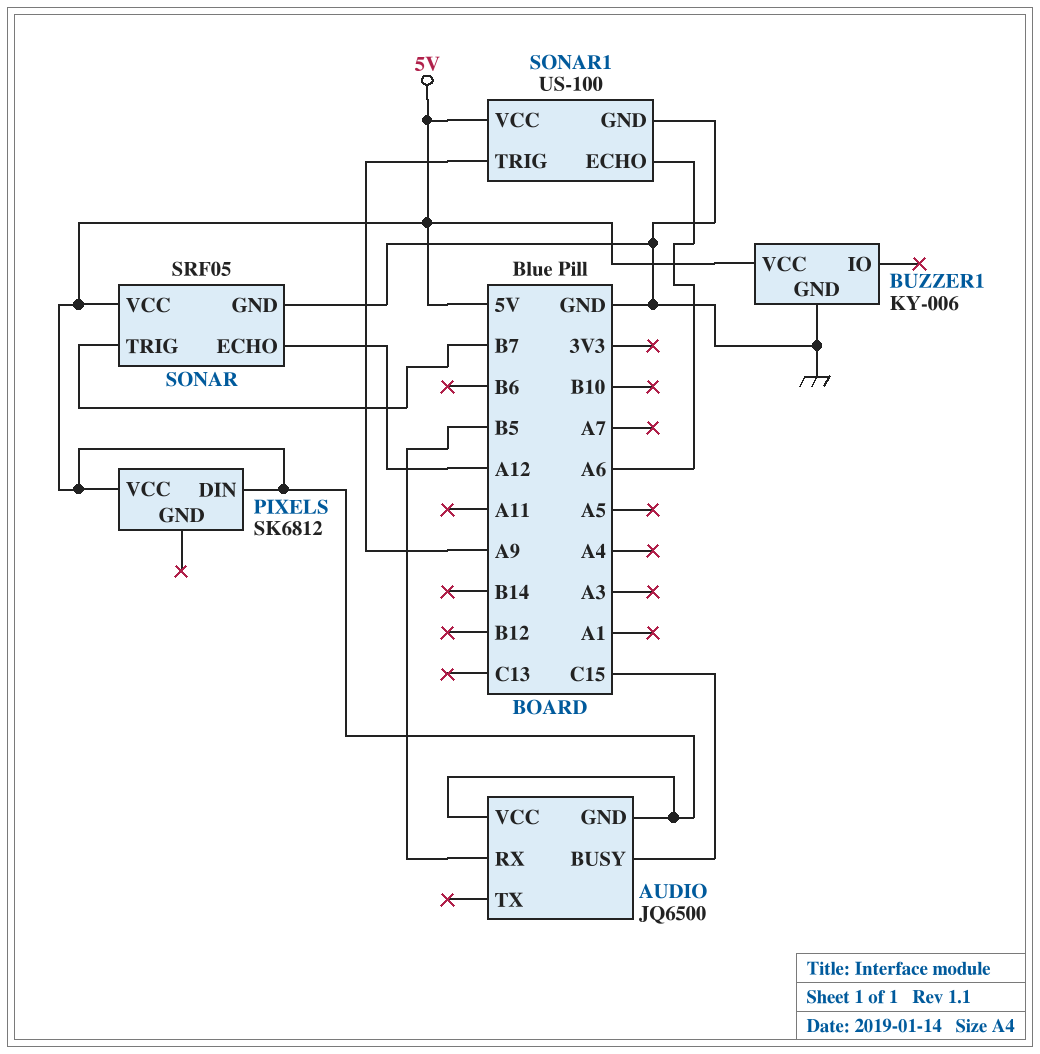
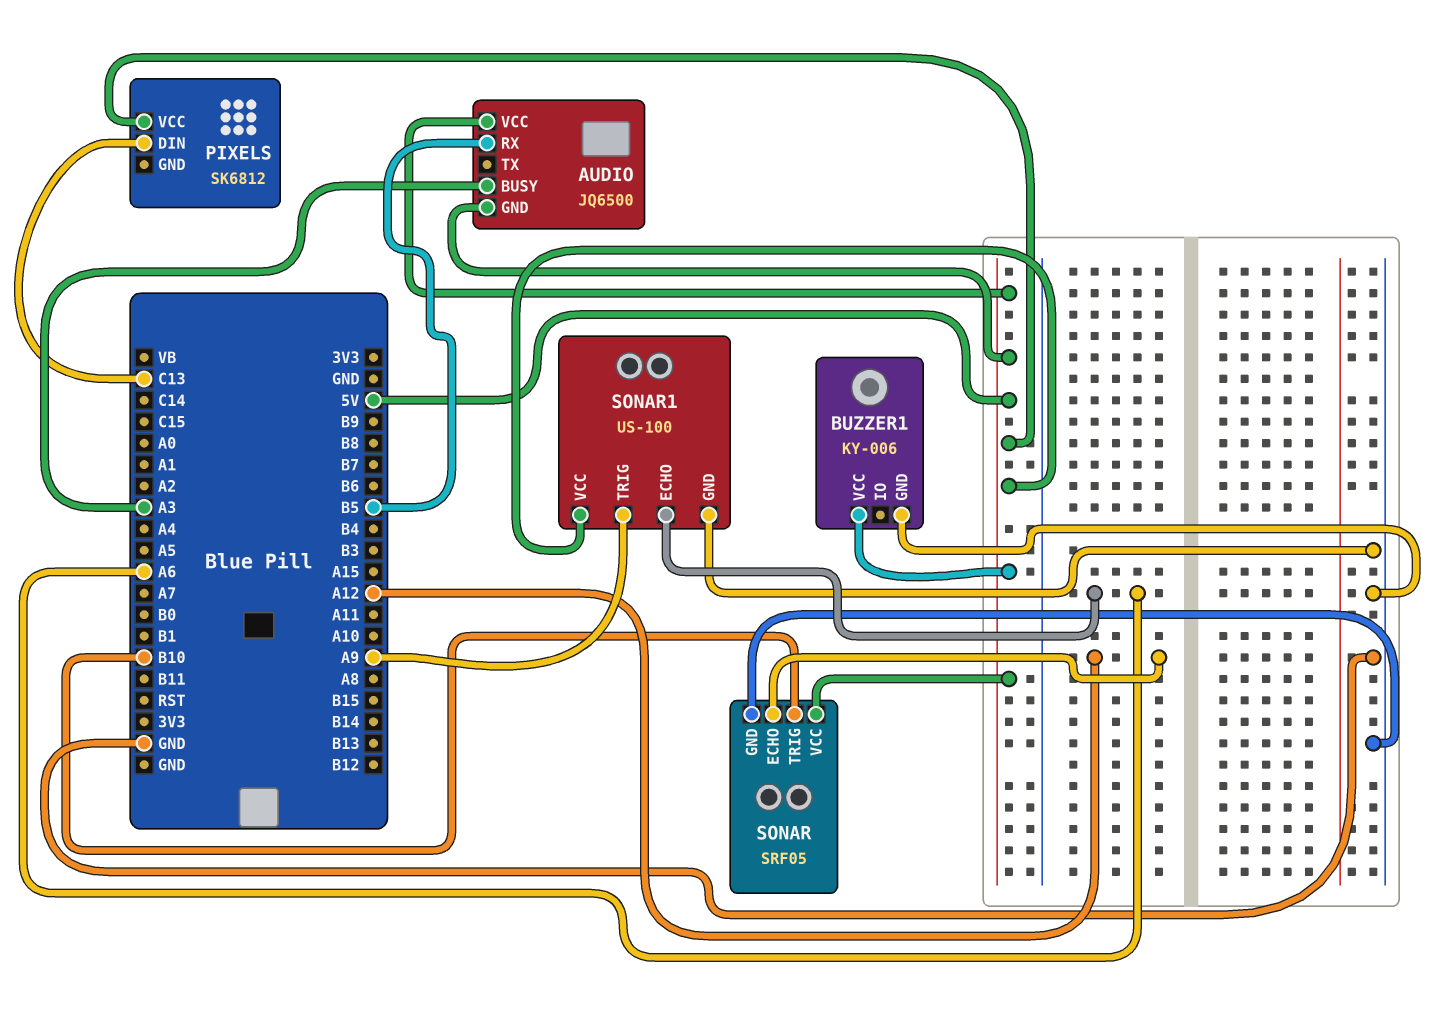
AUDIO pin BUSY: C15 -> A3
PIXELS pin DIN: 5V -> C13
SONAR pin TRIG: B7 -> B10

